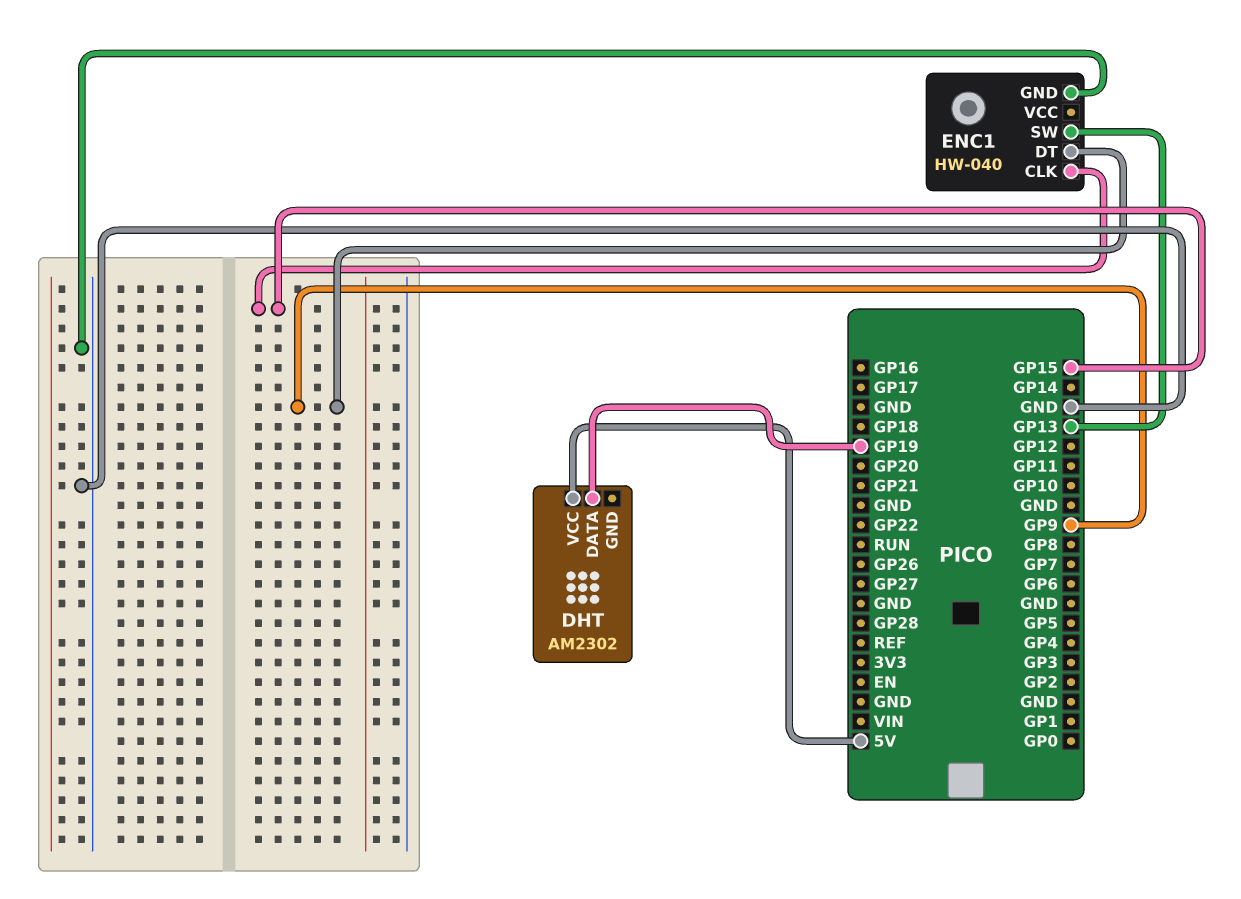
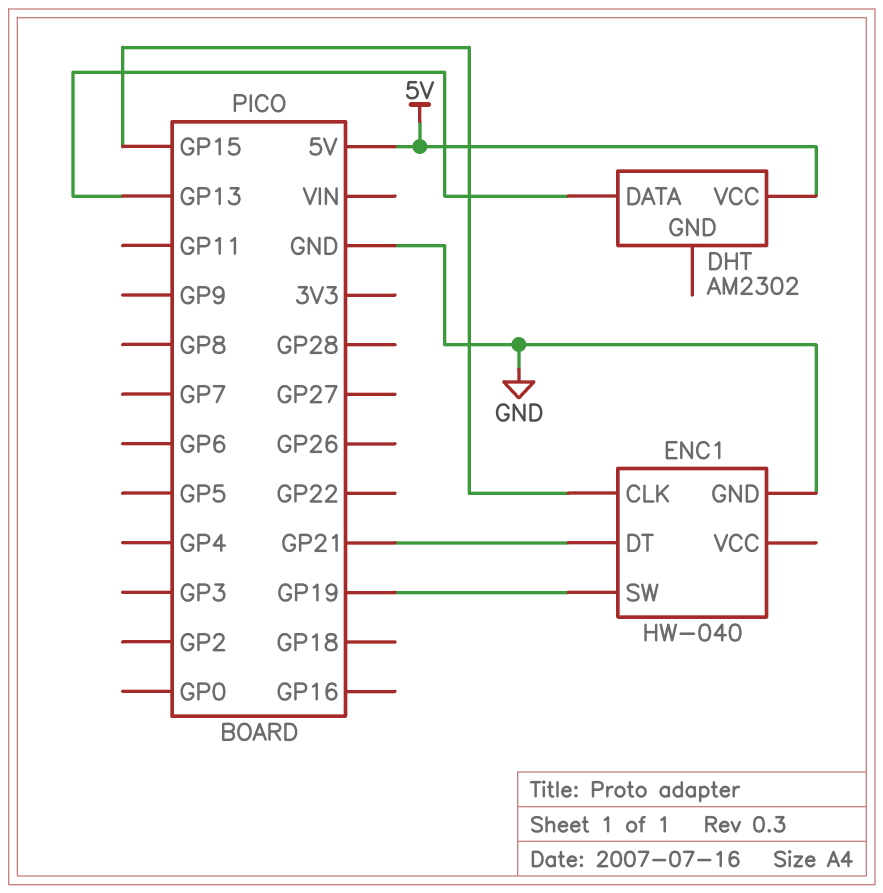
DHT pin DATA: GP19 -> GP13
ENC1 pin DT: GP9 -> GP21
ENC1 pin SW: GP13 -> GP19

